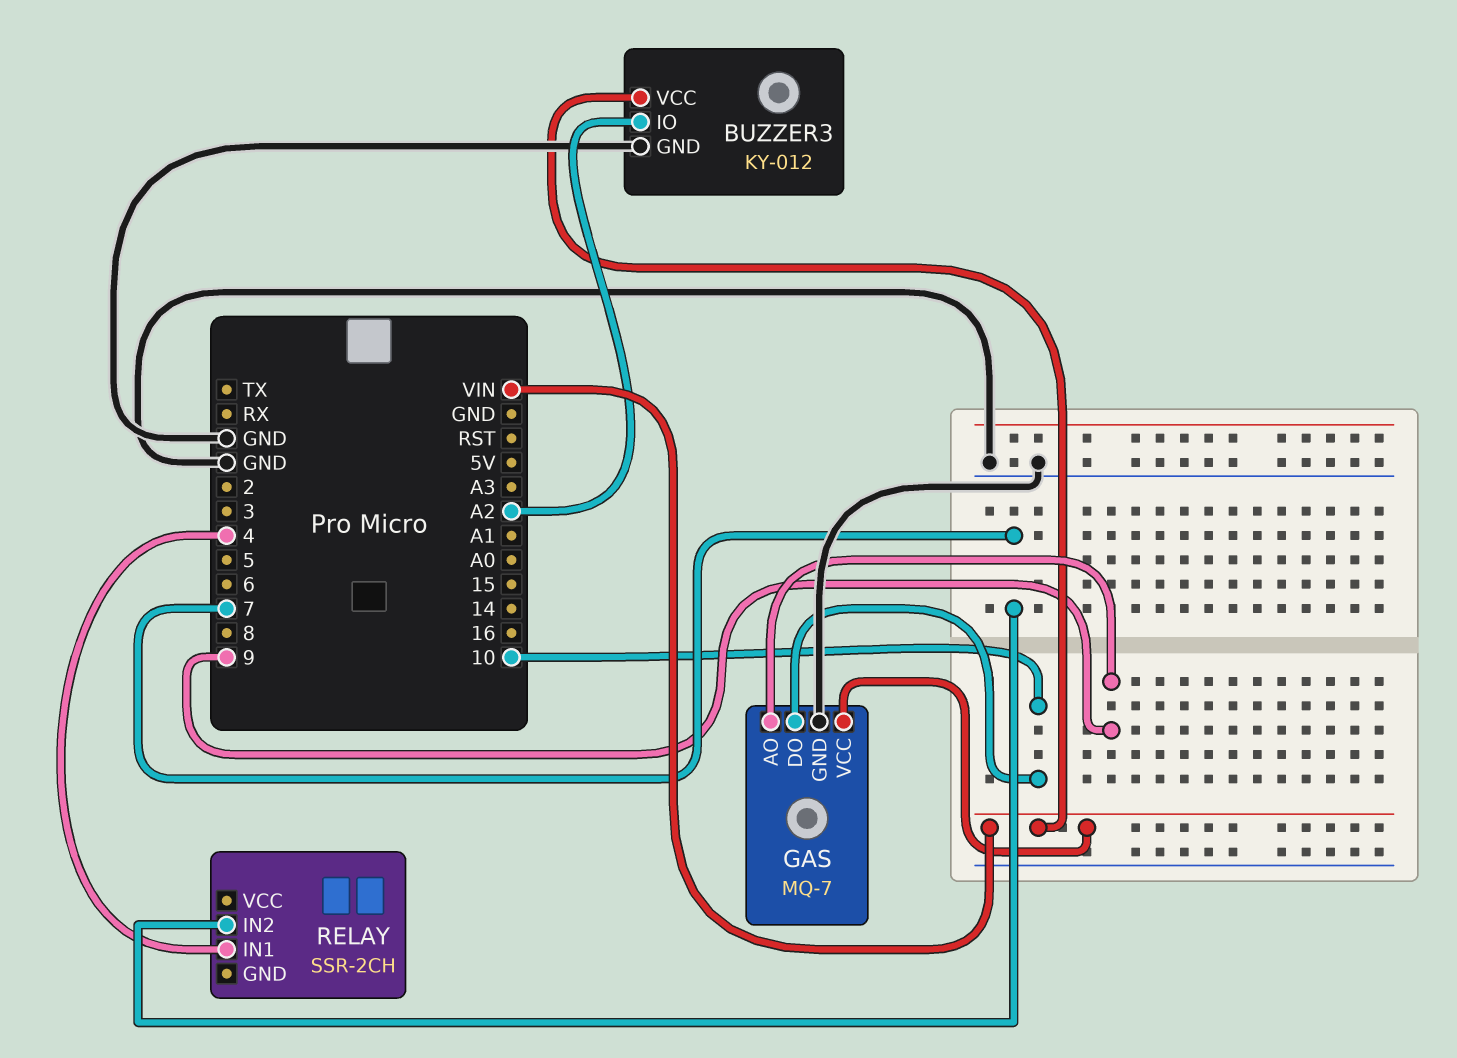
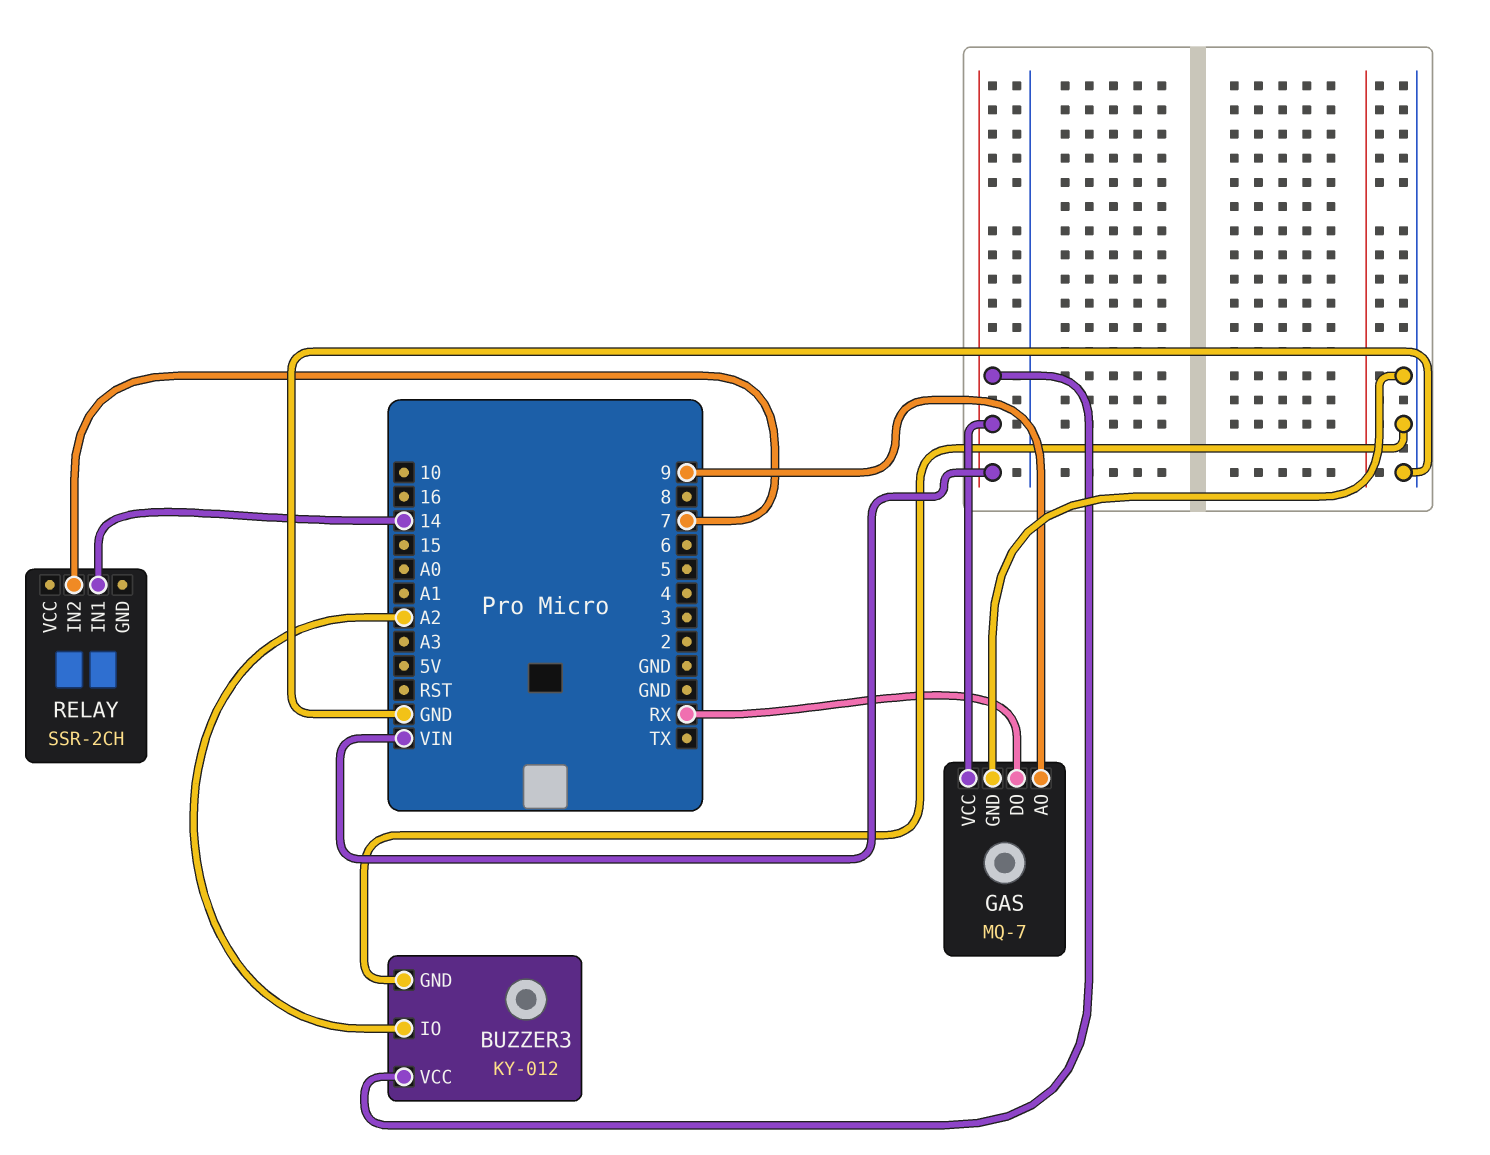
GAS pin DO: 10 -> RX
RELAY pin IN1: 4 -> 14

